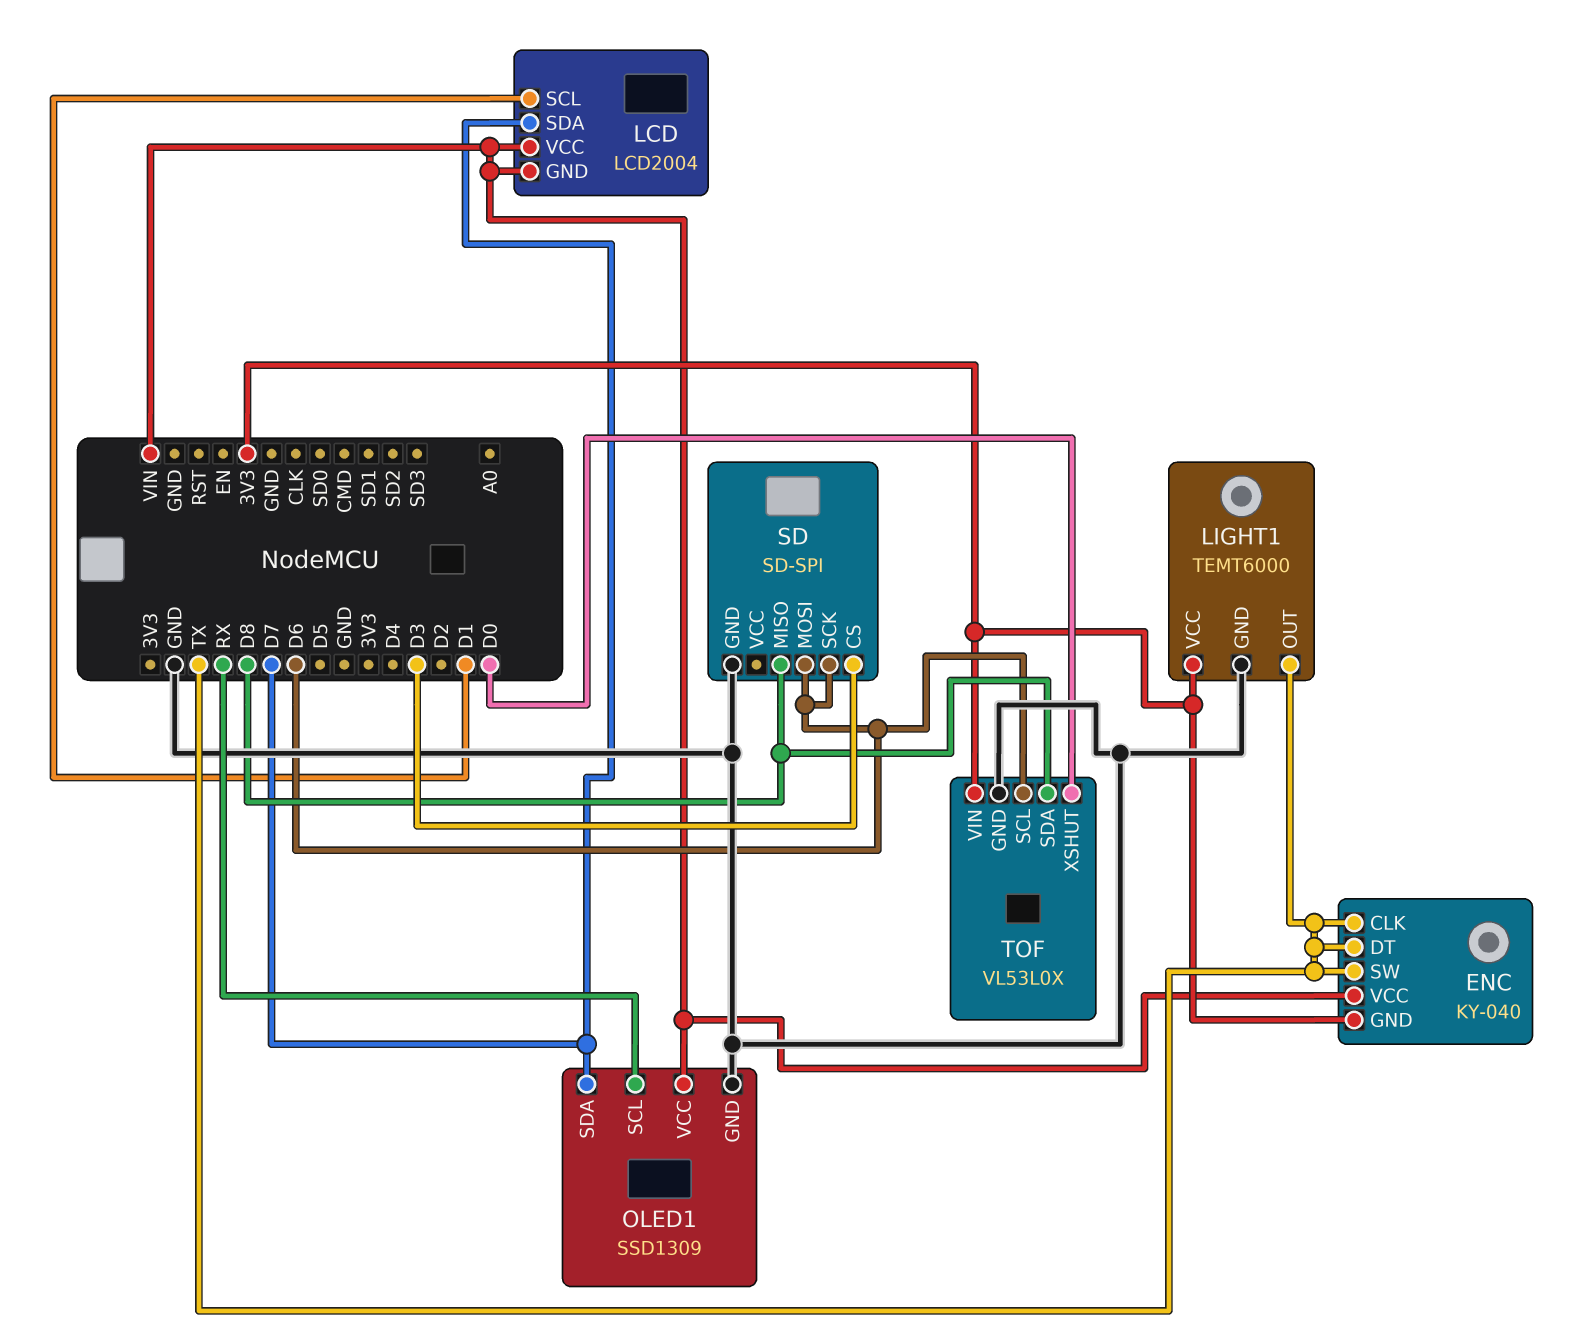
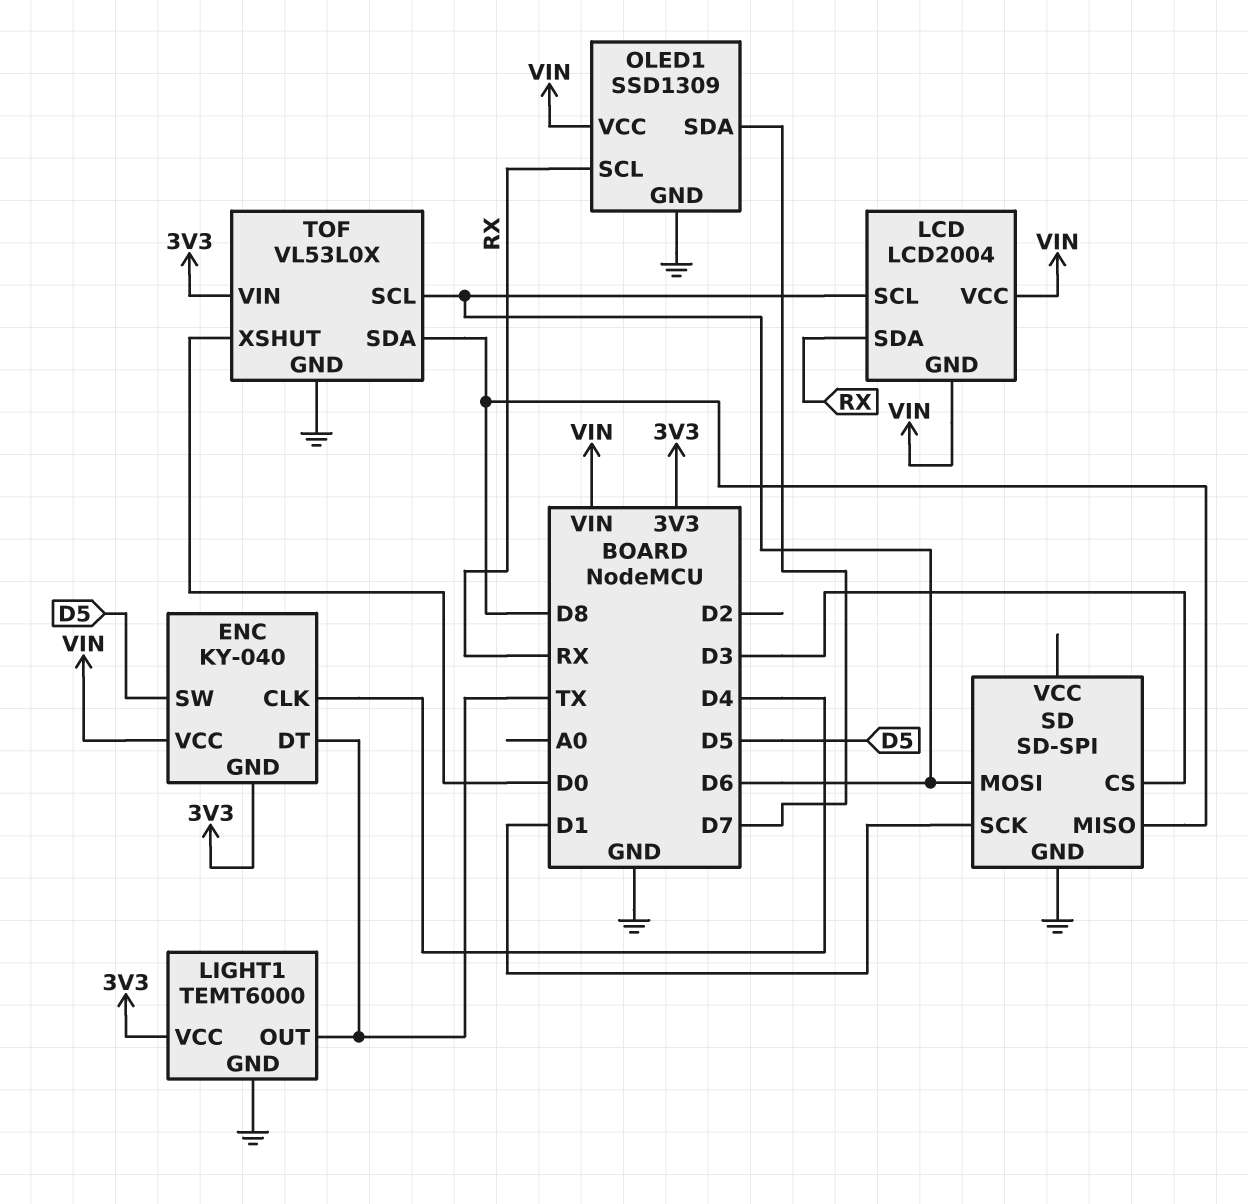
ENC pin CLK: TX -> D4
ENC pin SW: TX -> D5
LCD pin SCL: D1 -> D6
LCD pin SDA: D7 -> RX
SD pin SCK: D6 -> D1

